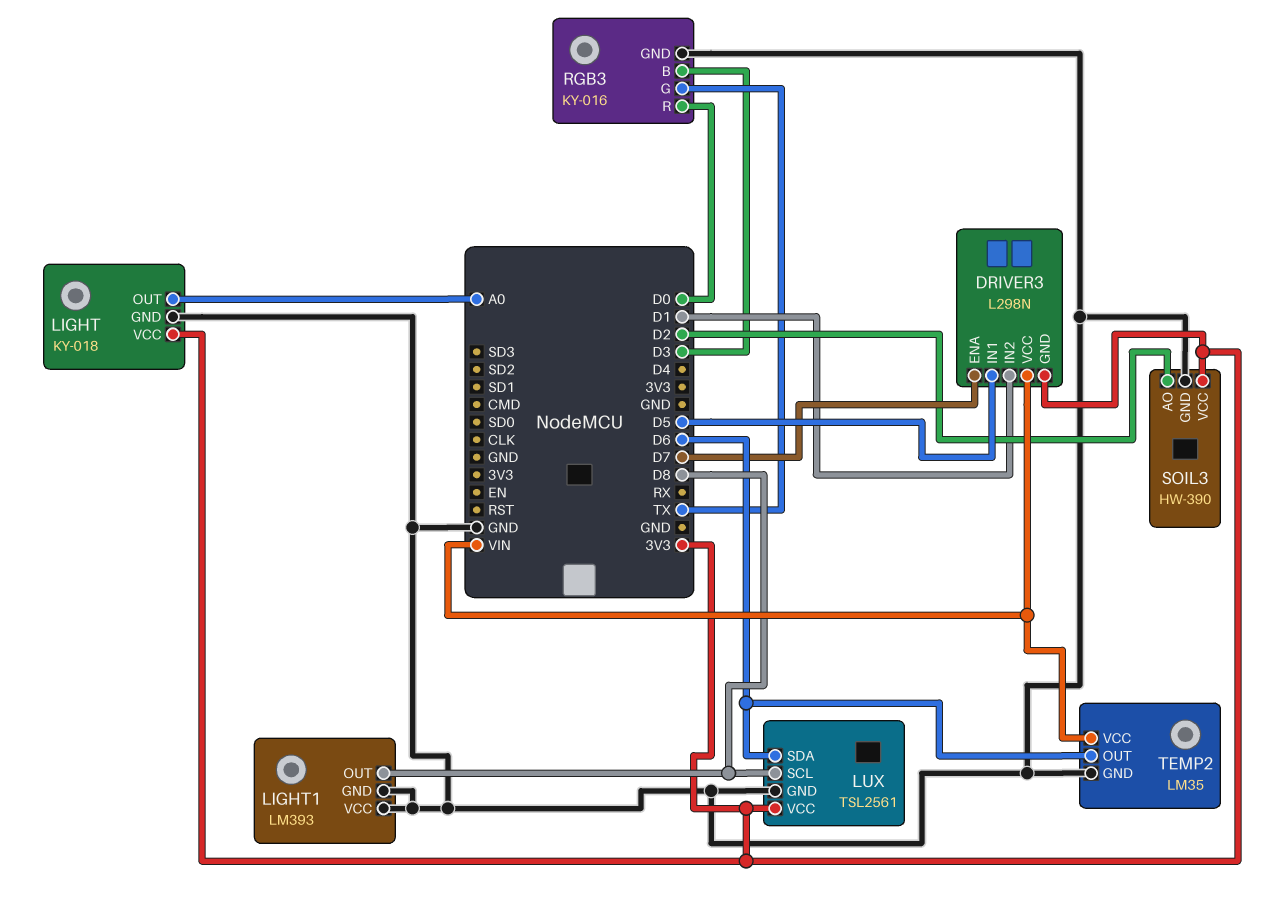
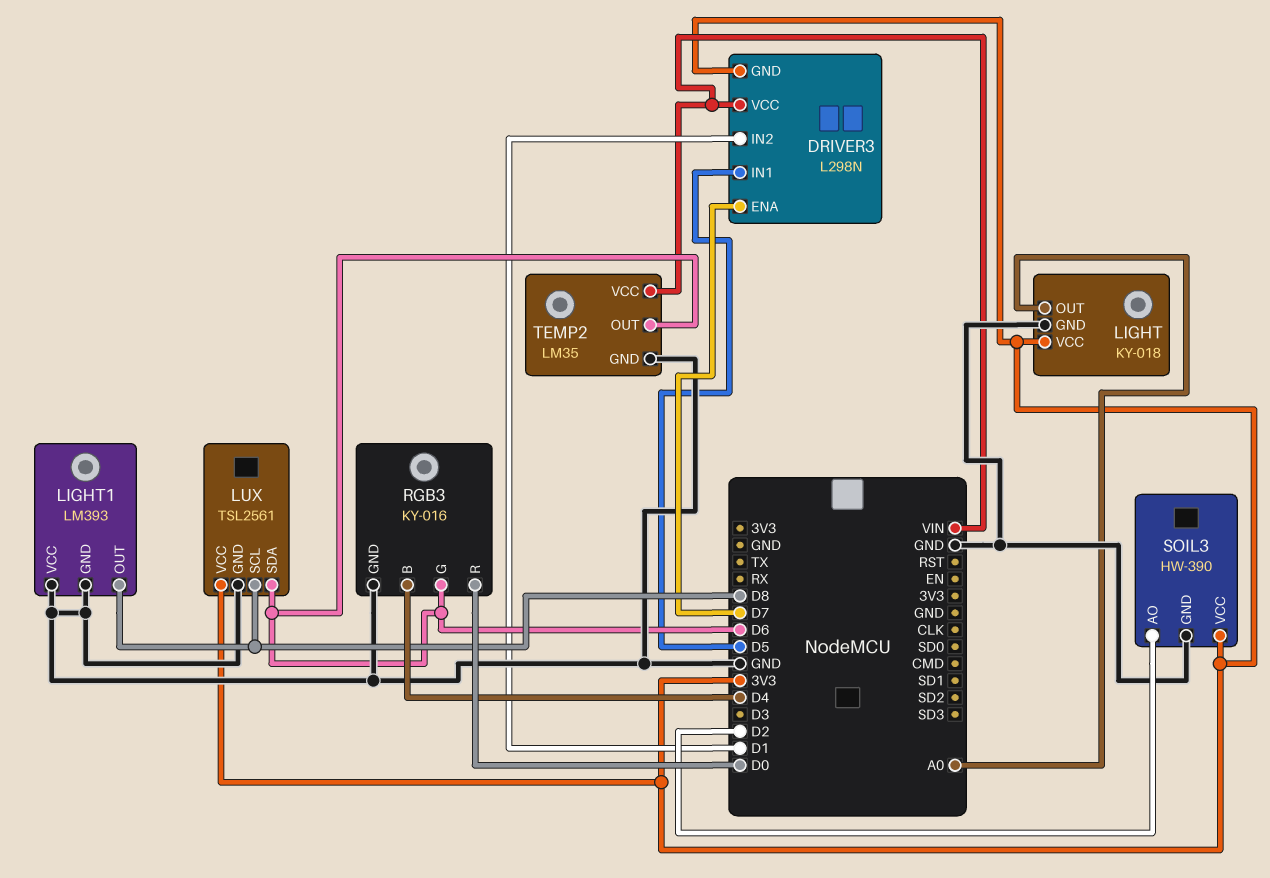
RGB3 pin B: D3 -> D4
RGB3 pin G: TX -> D6

